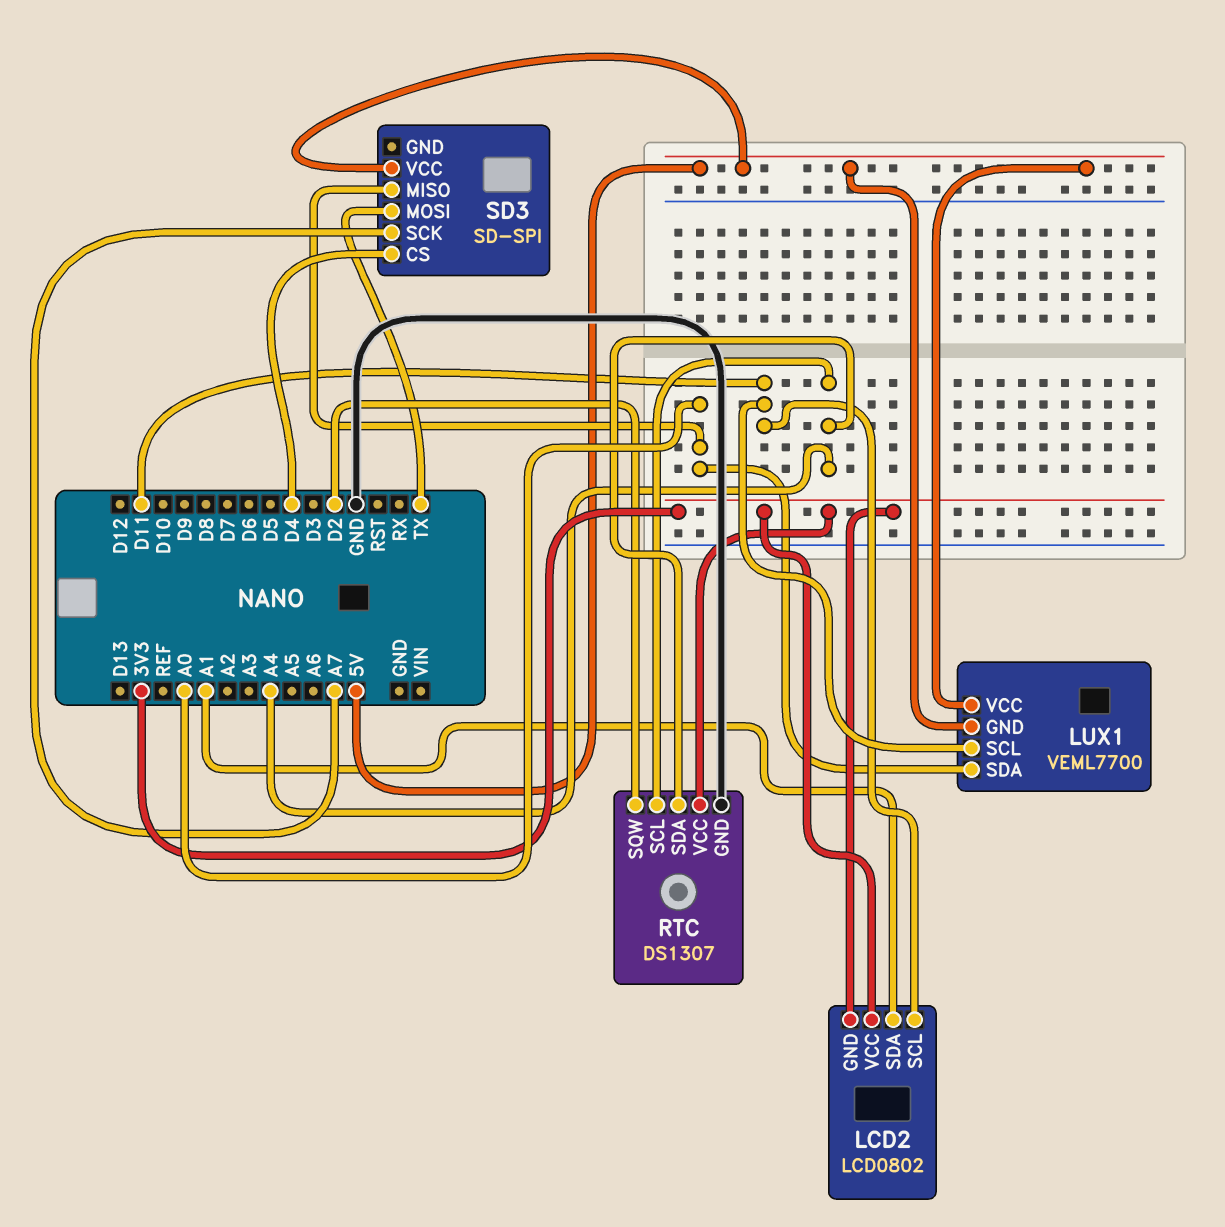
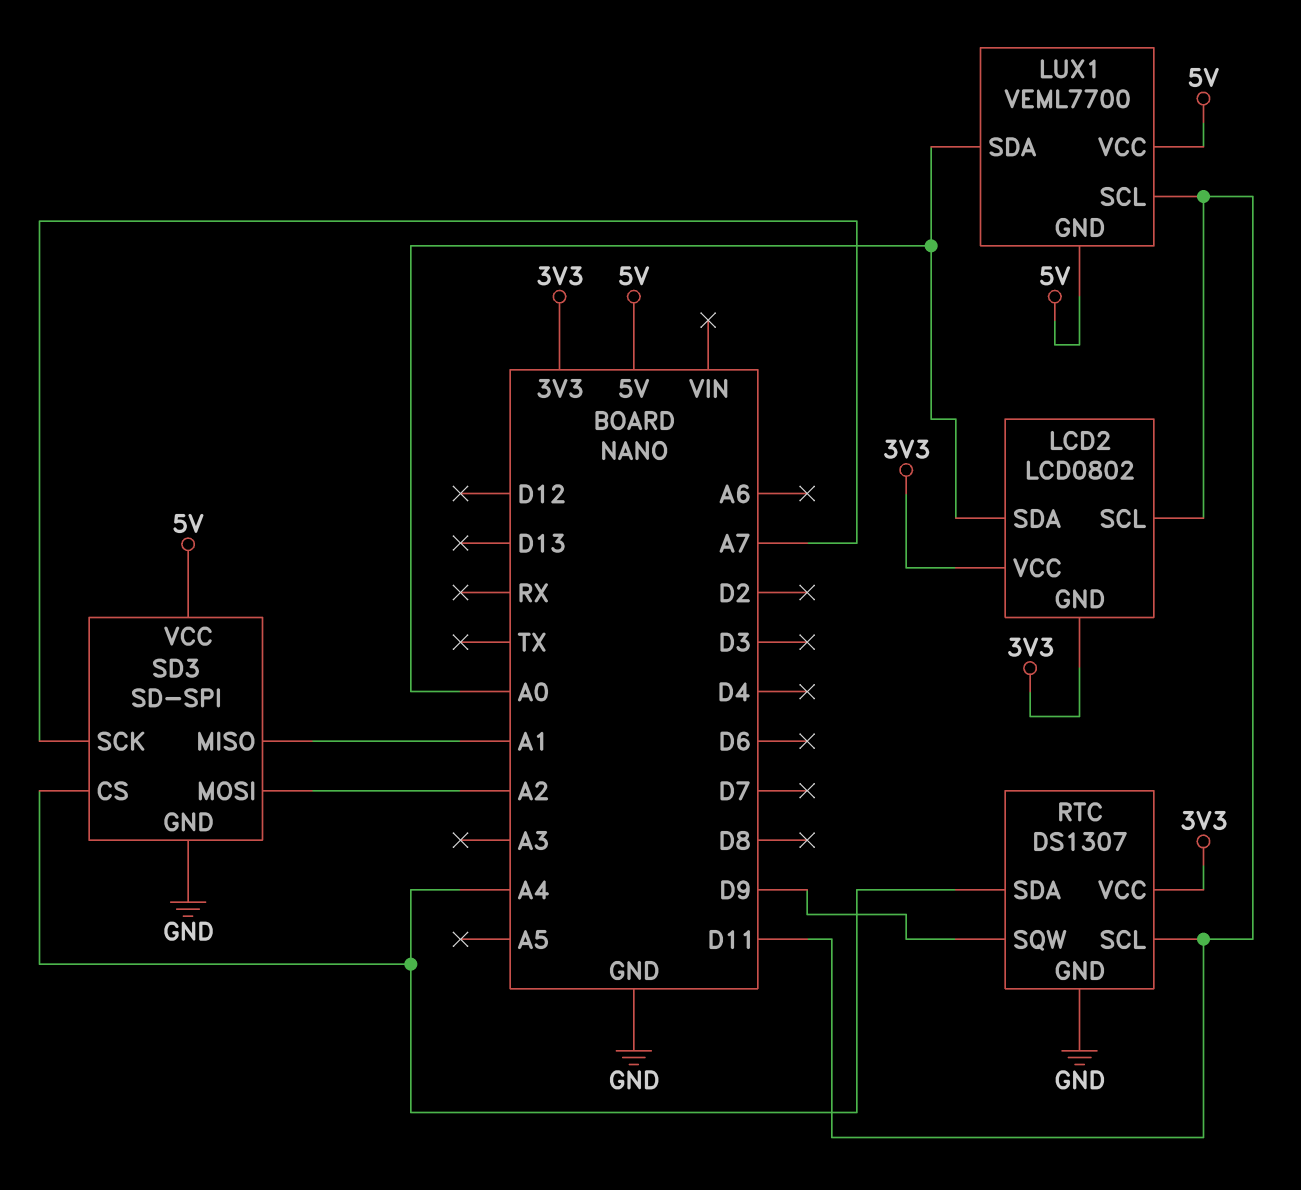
LCD2 pin SDA: A1 -> A0
RTC pin SCL: A4 -> D11
RTC pin SQW: D2 -> D9
SD3 pin CS: D4 -> A4
SD3 pin GND: none -> GND
SD3 pin MISO: A0 -> A1
SD3 pin MOSI: TX -> A2

